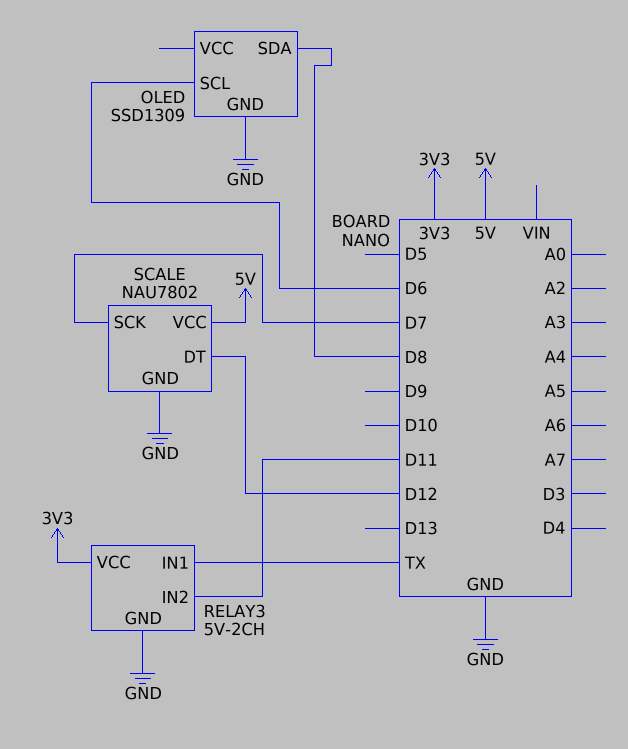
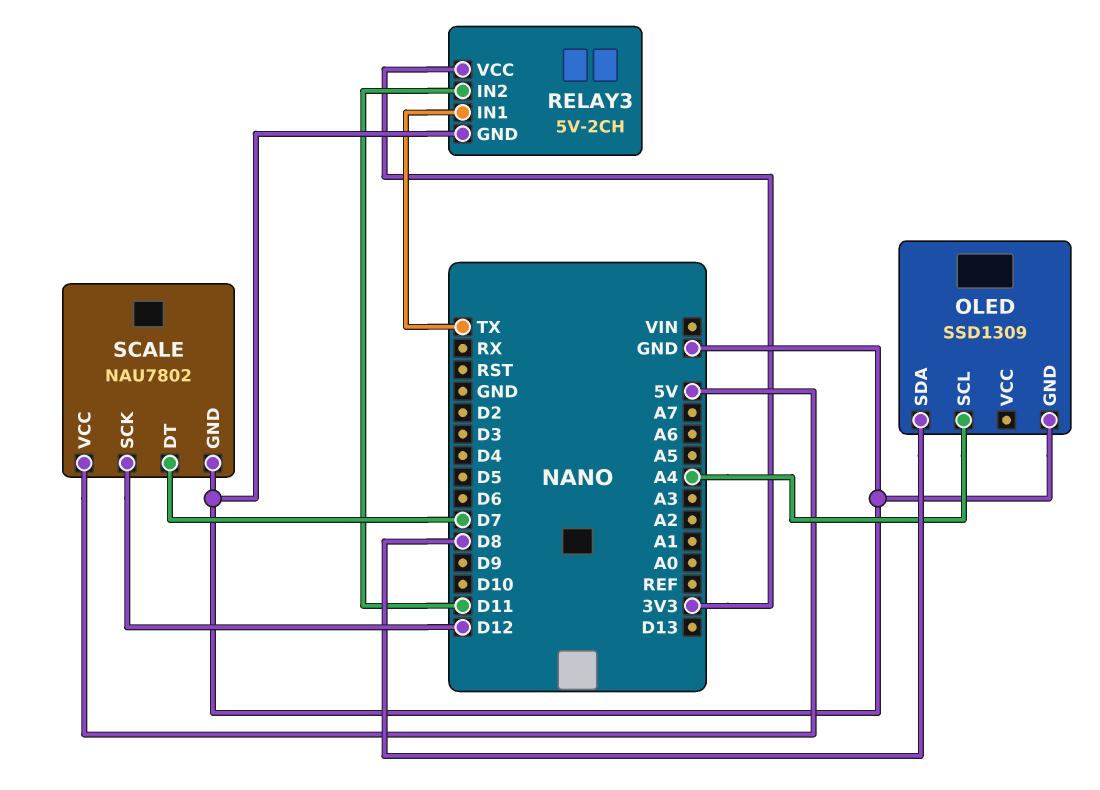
OLED pin SCL: D6 -> A4
SCALE pin DT: D12 -> D7
SCALE pin SCK: D7 -> D12

